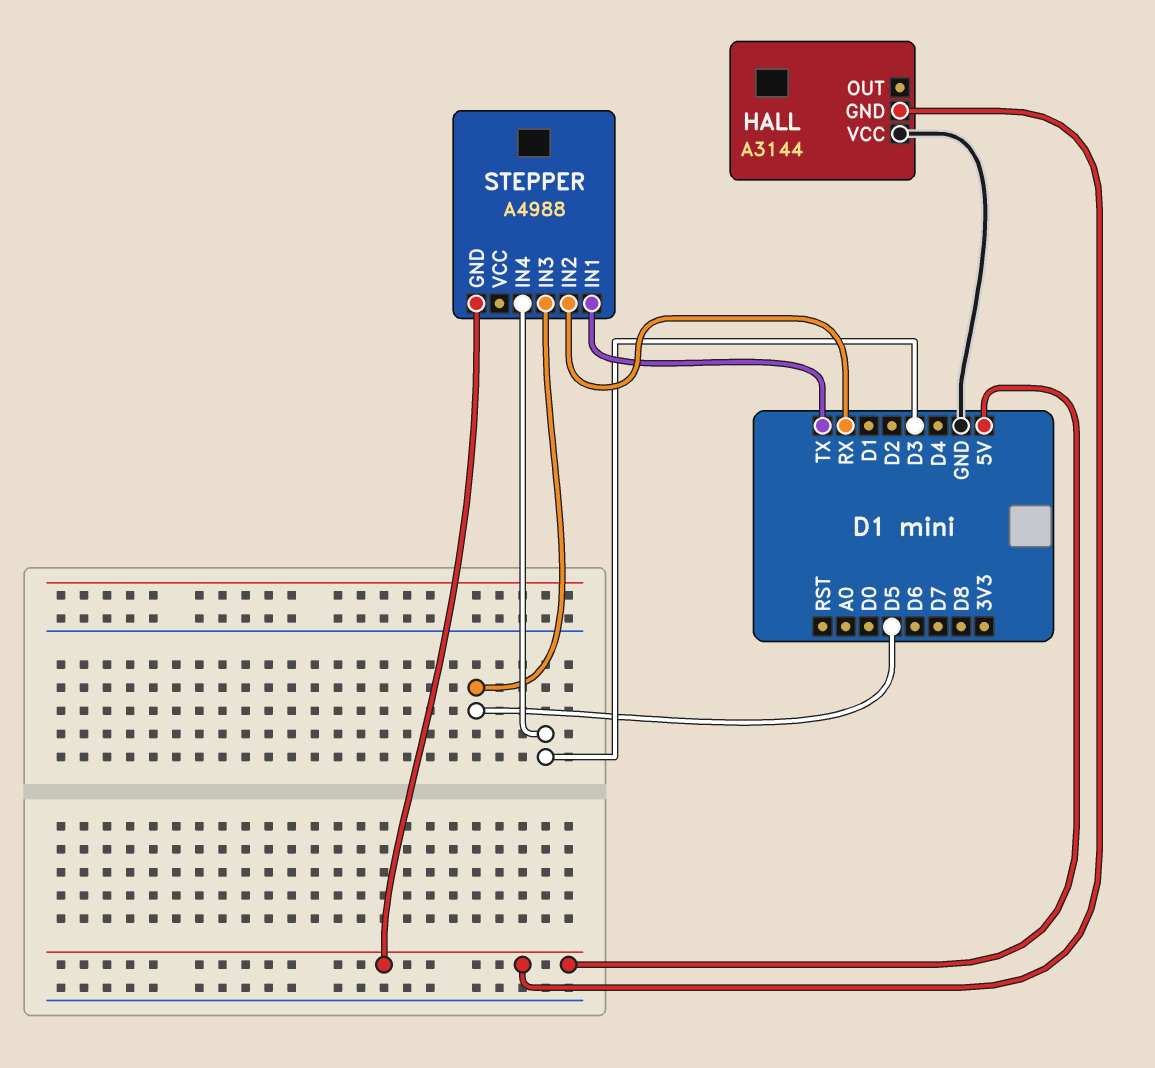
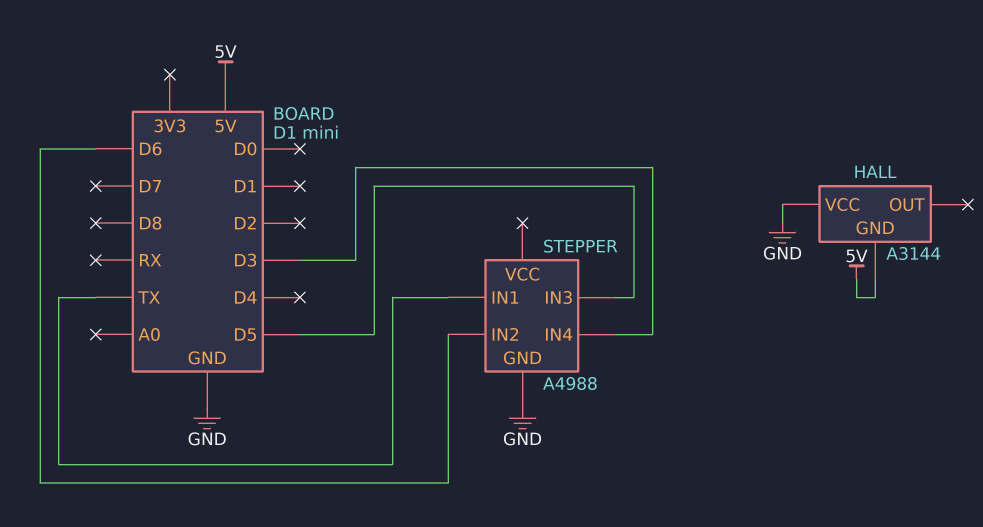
STEPPER pin GND: 5V -> GND
STEPPER pin IN2: RX -> D6

